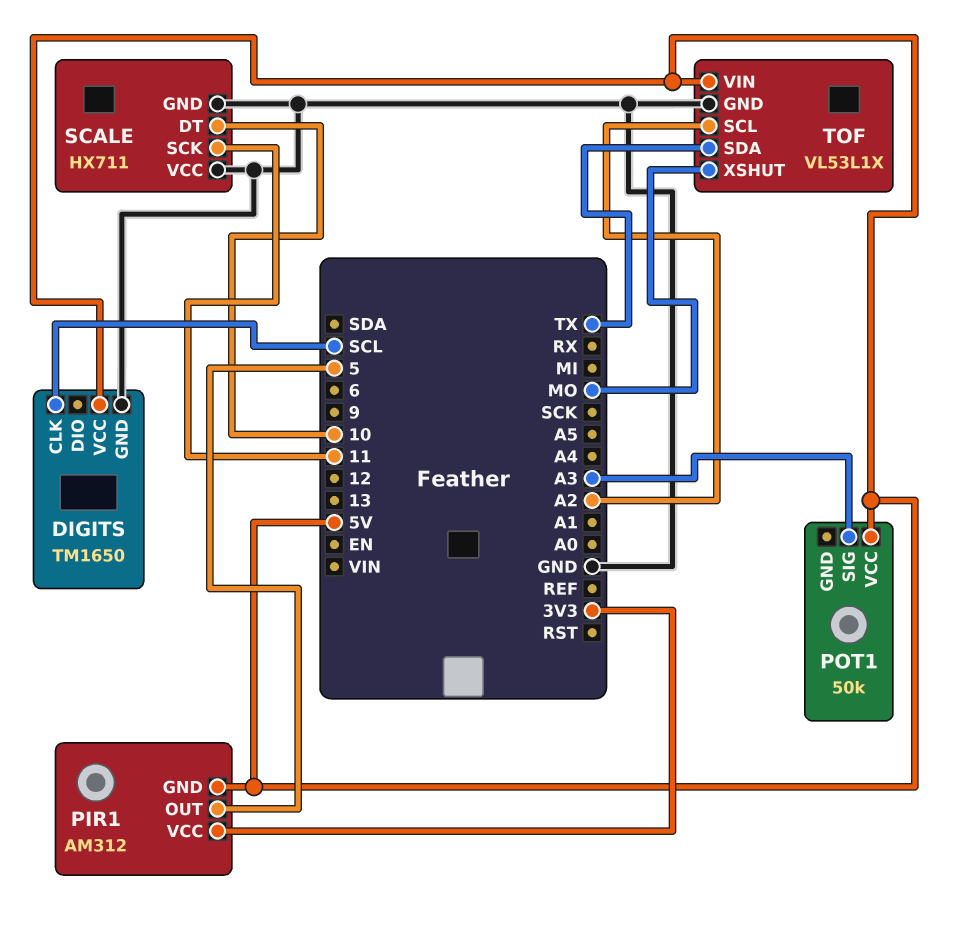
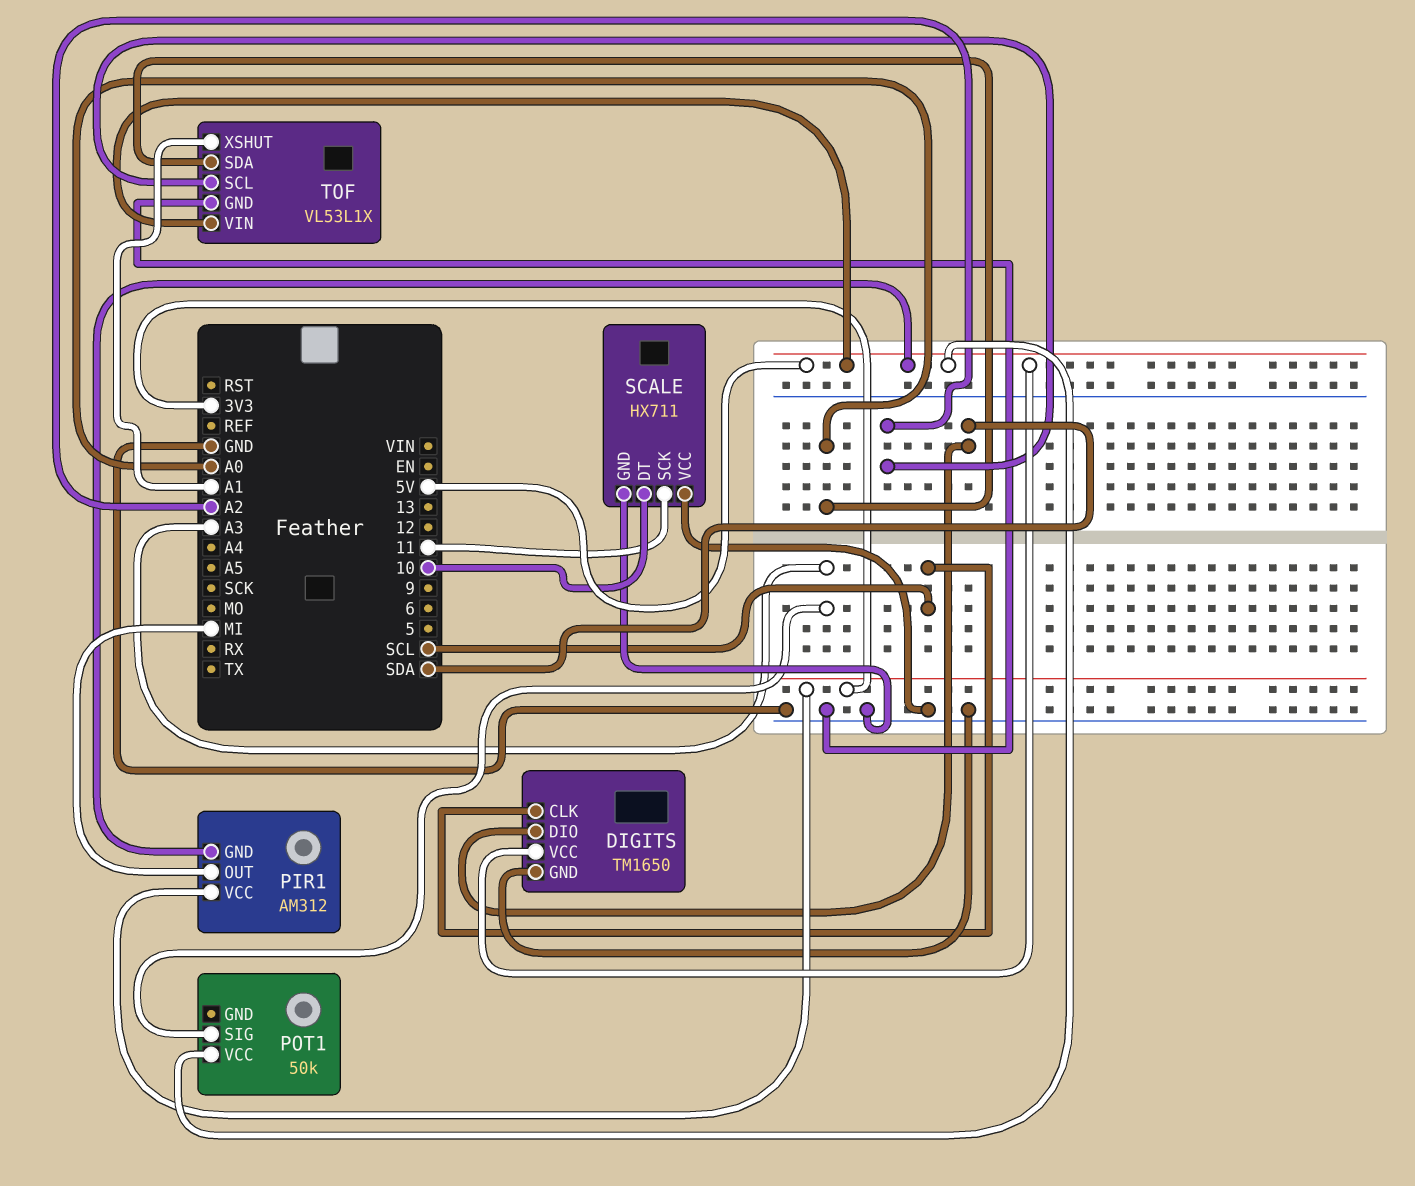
DIGITS pin DIO: none -> SDA
PIR1 pin OUT: 5 -> MI
TOF pin SDA: TX -> A0
TOF pin XSHUT: MO -> A1

